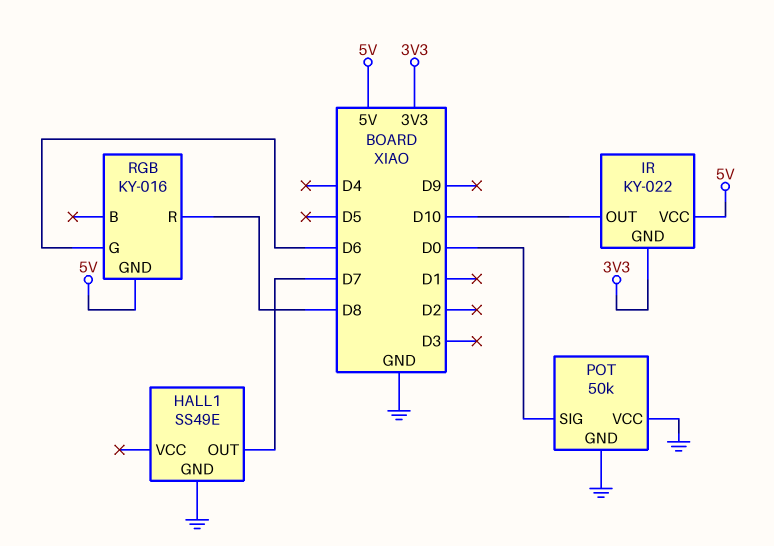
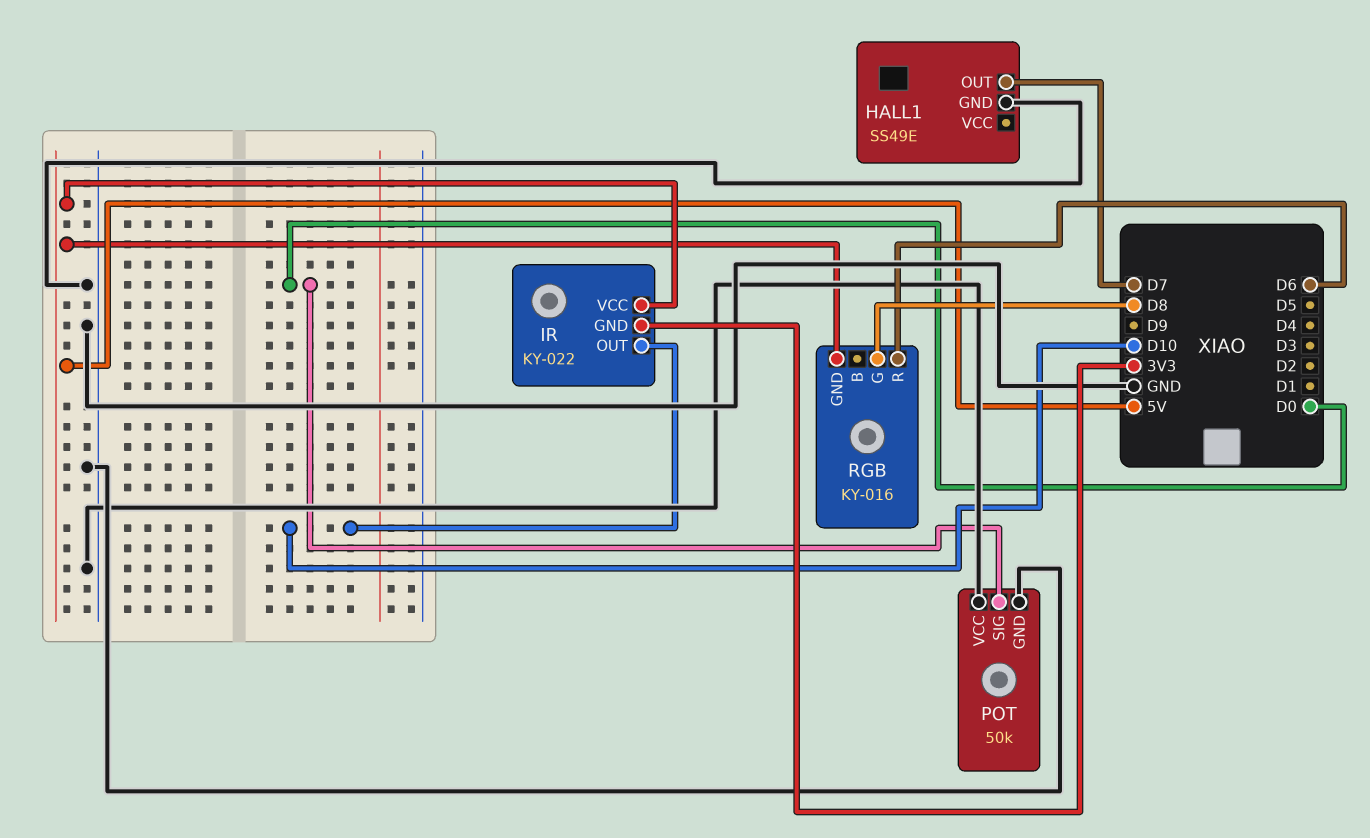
RGB pin G: D6 -> D8
RGB pin R: D8 -> D6

